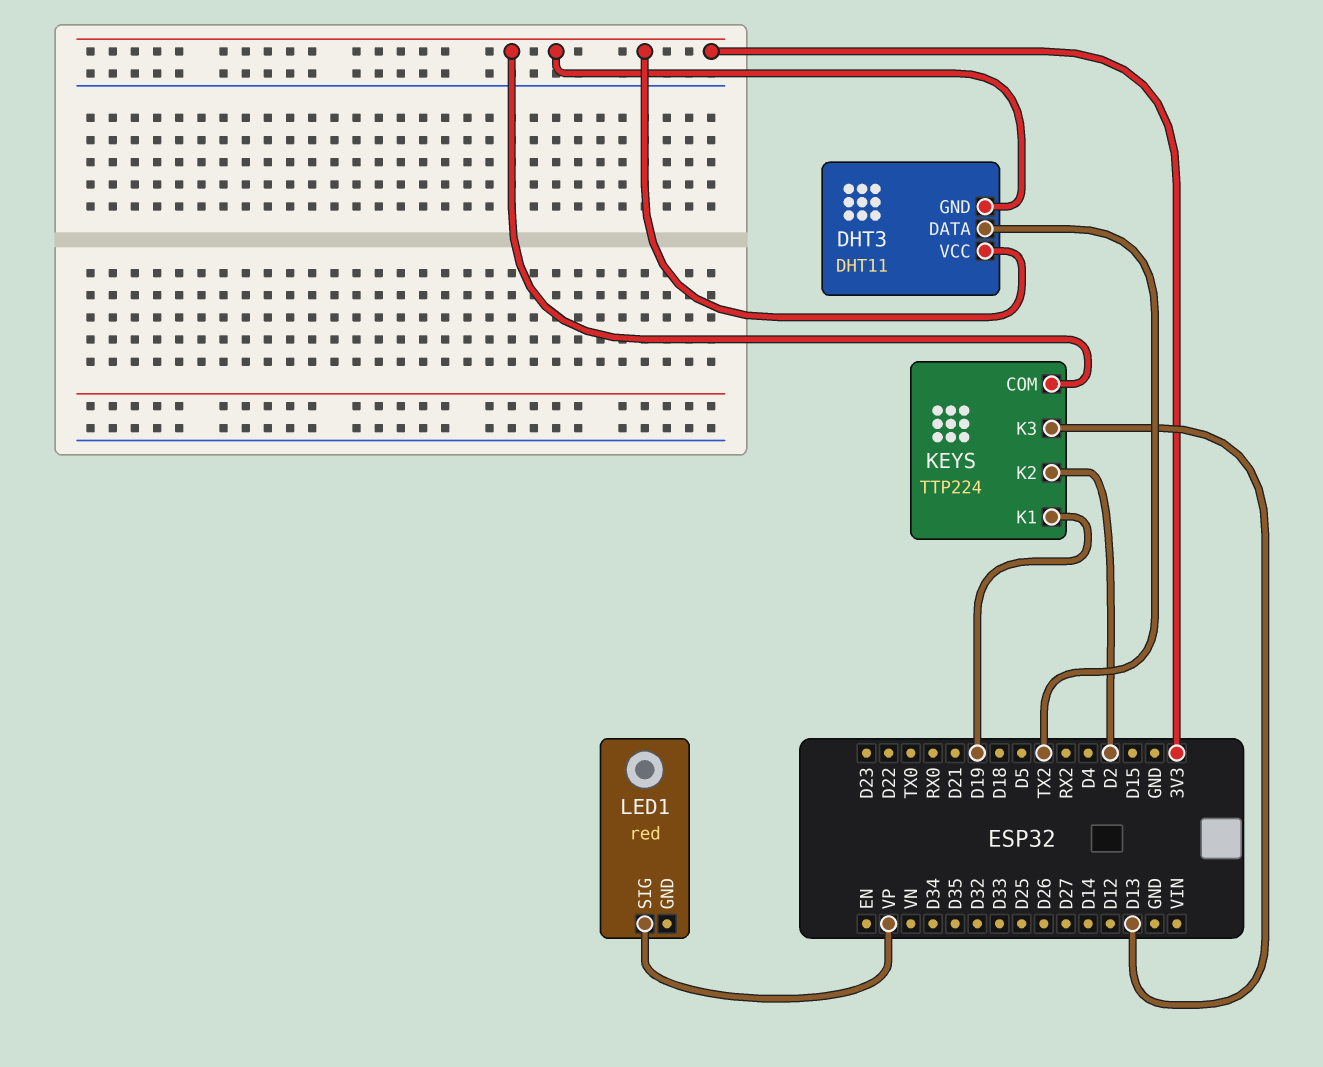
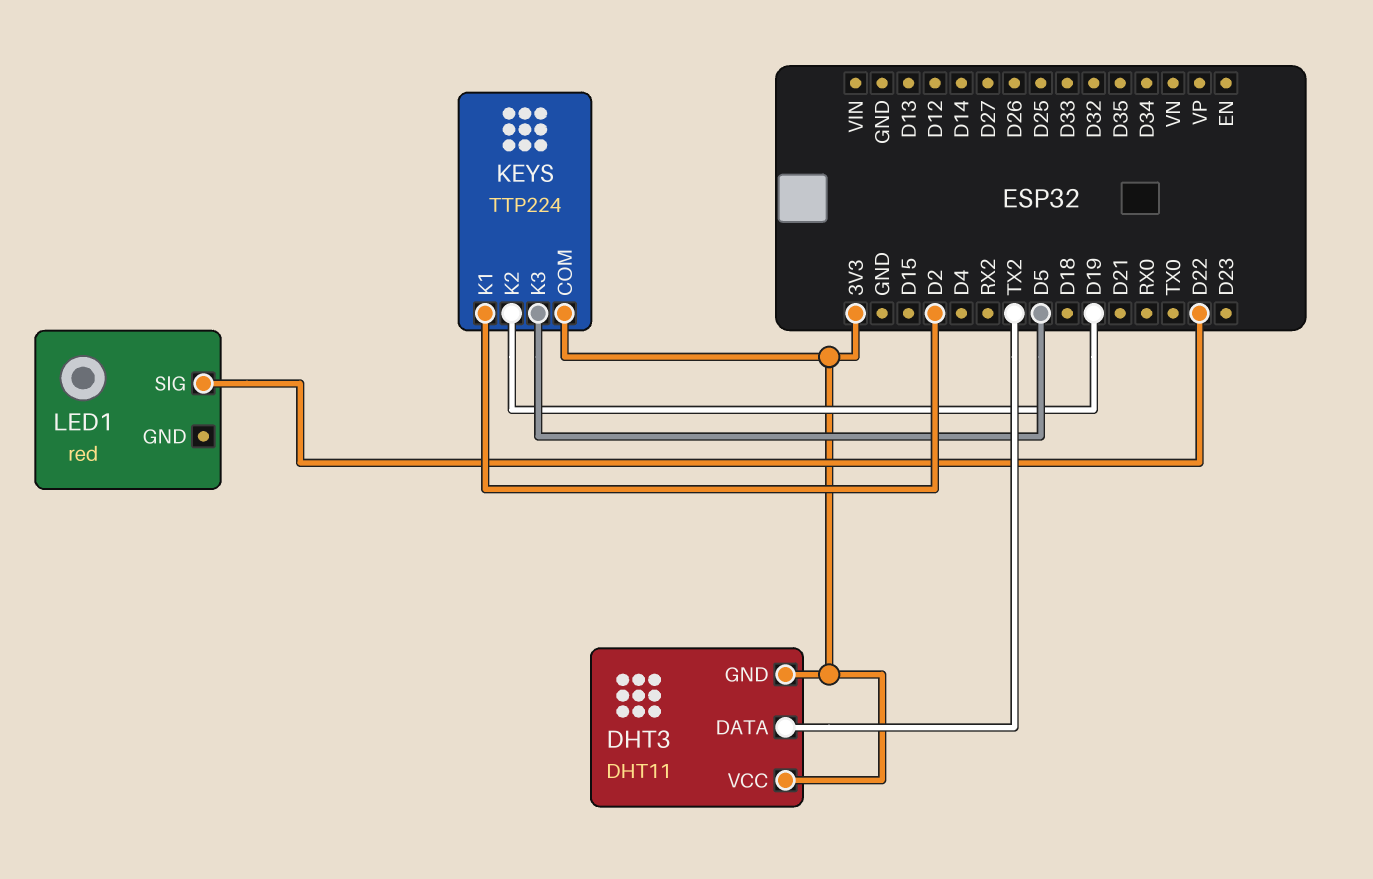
KEYS pin K1: D19 -> D2
KEYS pin K2: D2 -> D19
KEYS pin K3: D13 -> D5
LED1 pin SIG: VP -> D22

